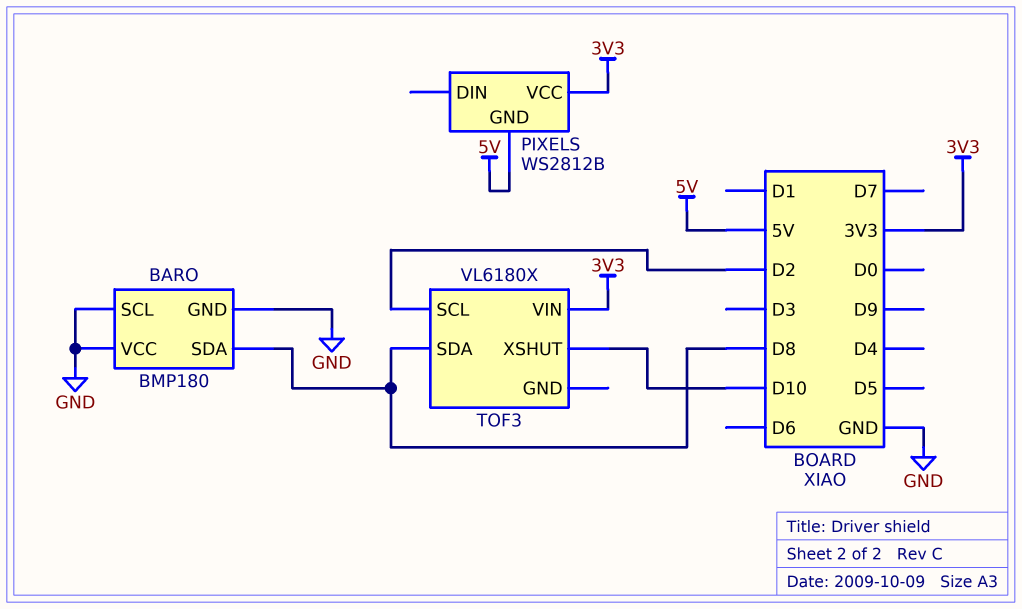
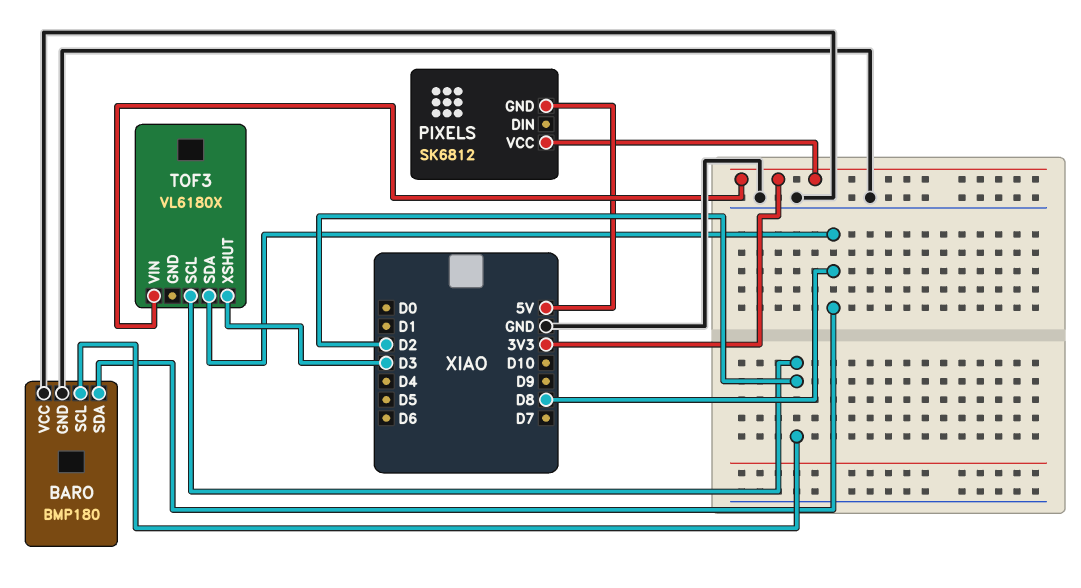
BARO pin SCL: GND -> D2
PIXELS: WS2812B -> SK6812
TOF3 pin XSHUT: D10 -> D3

